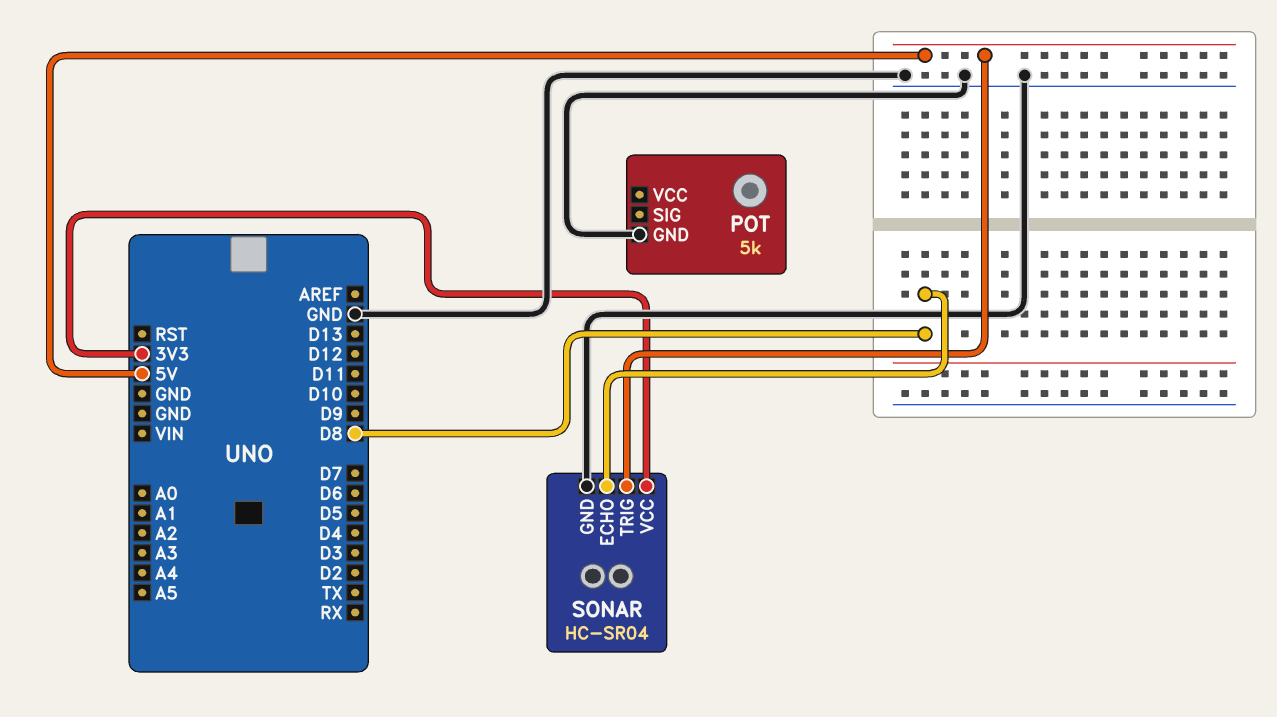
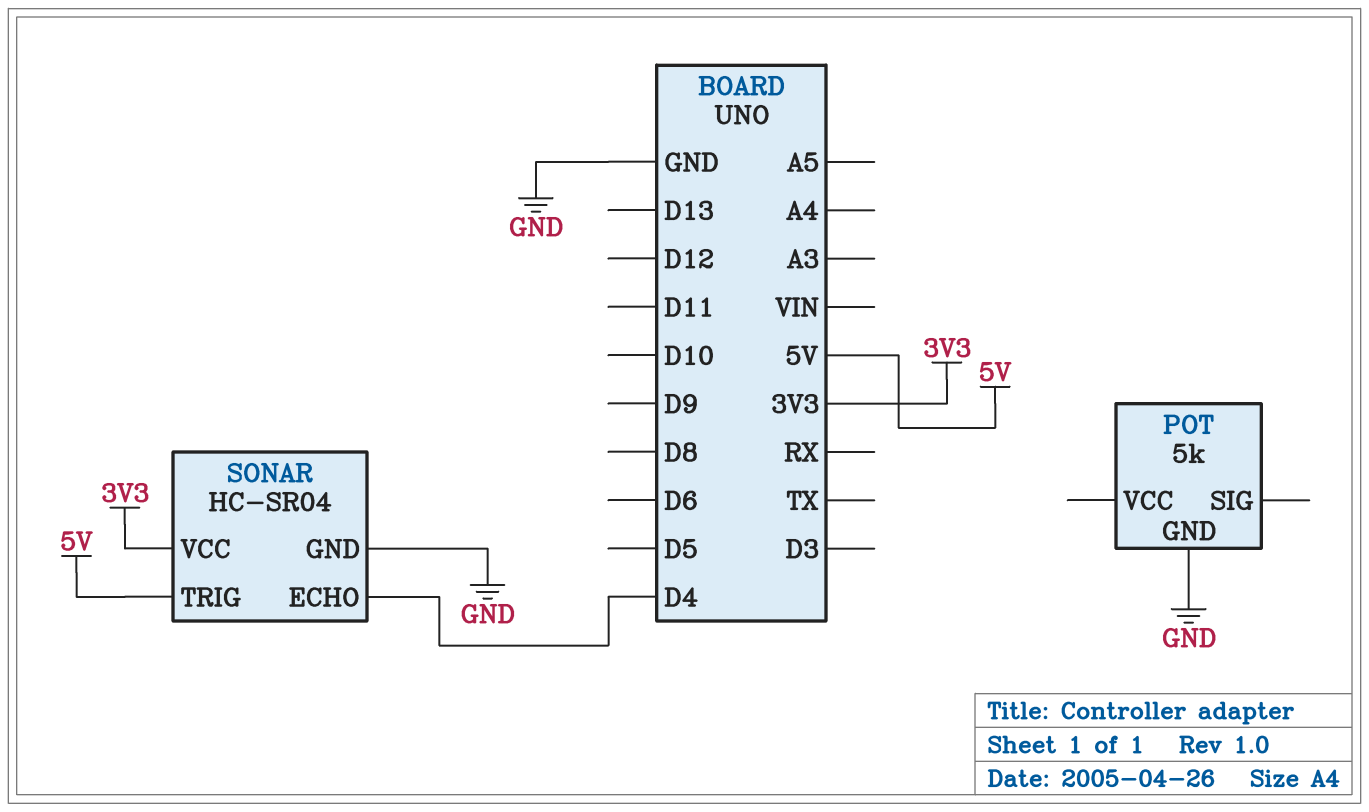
SONAR pin ECHO: D8 -> D4

